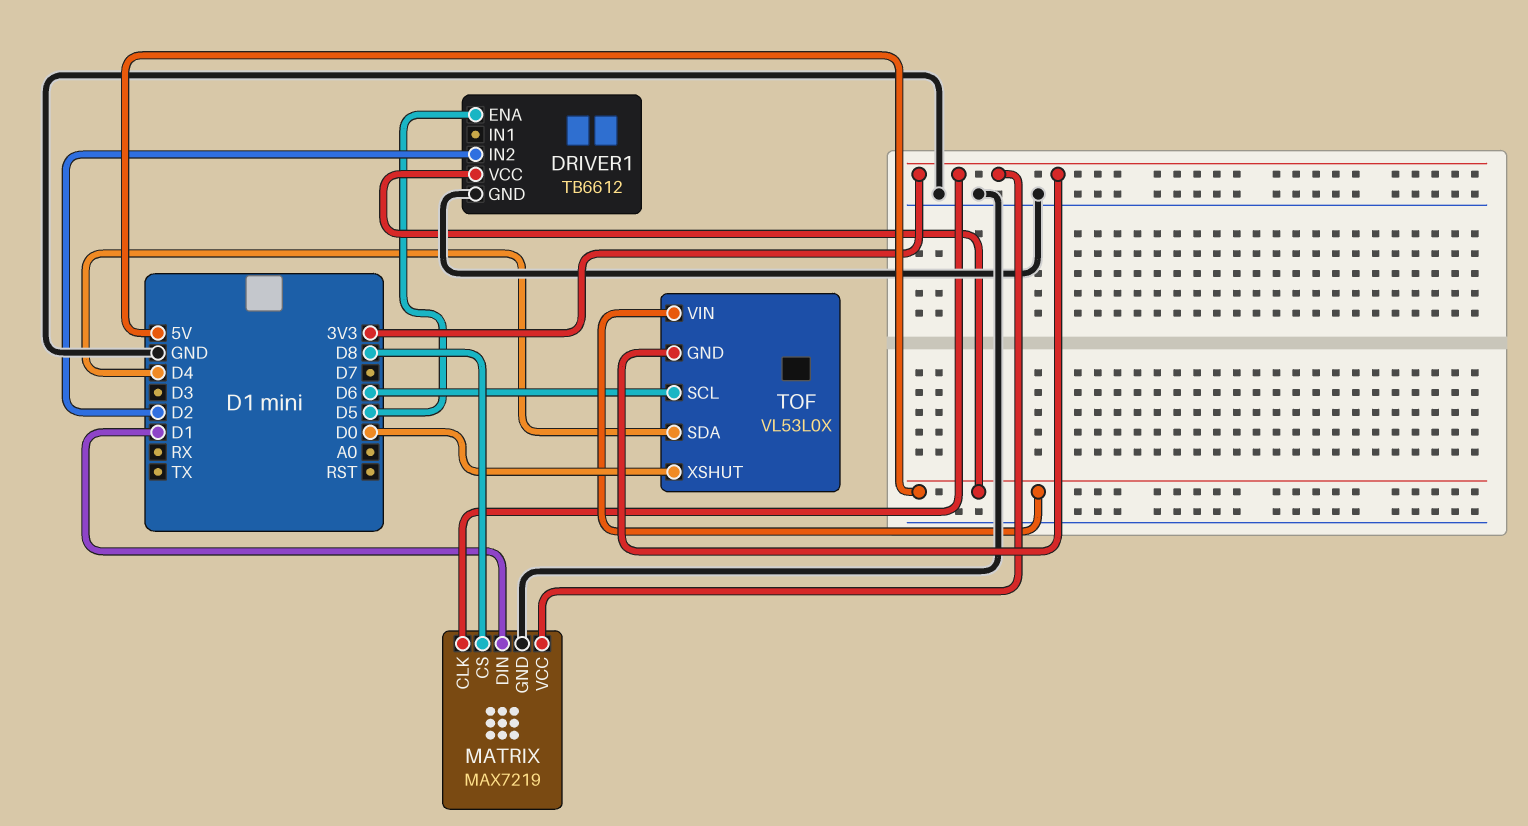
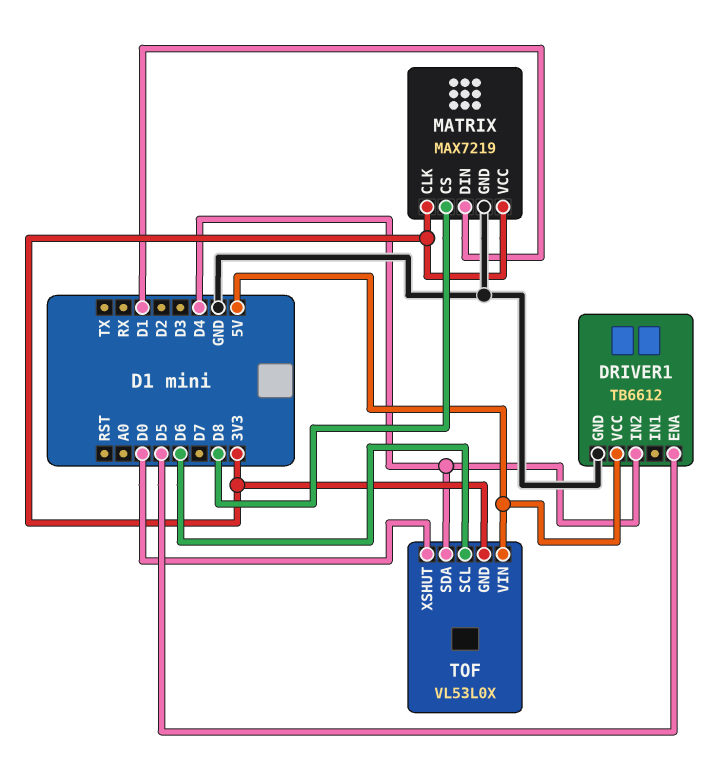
DRIVER1 pin IN2: D2 -> D4

